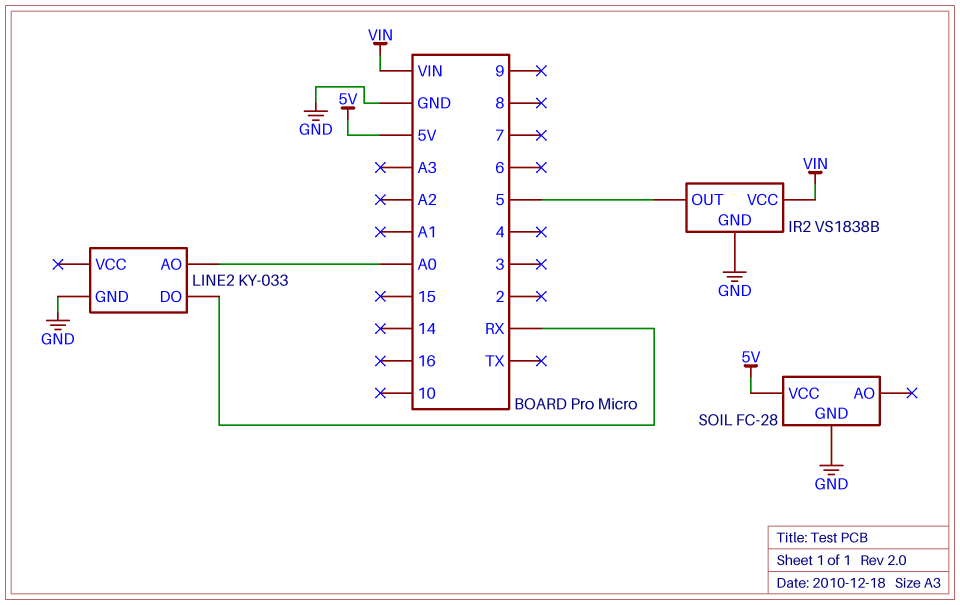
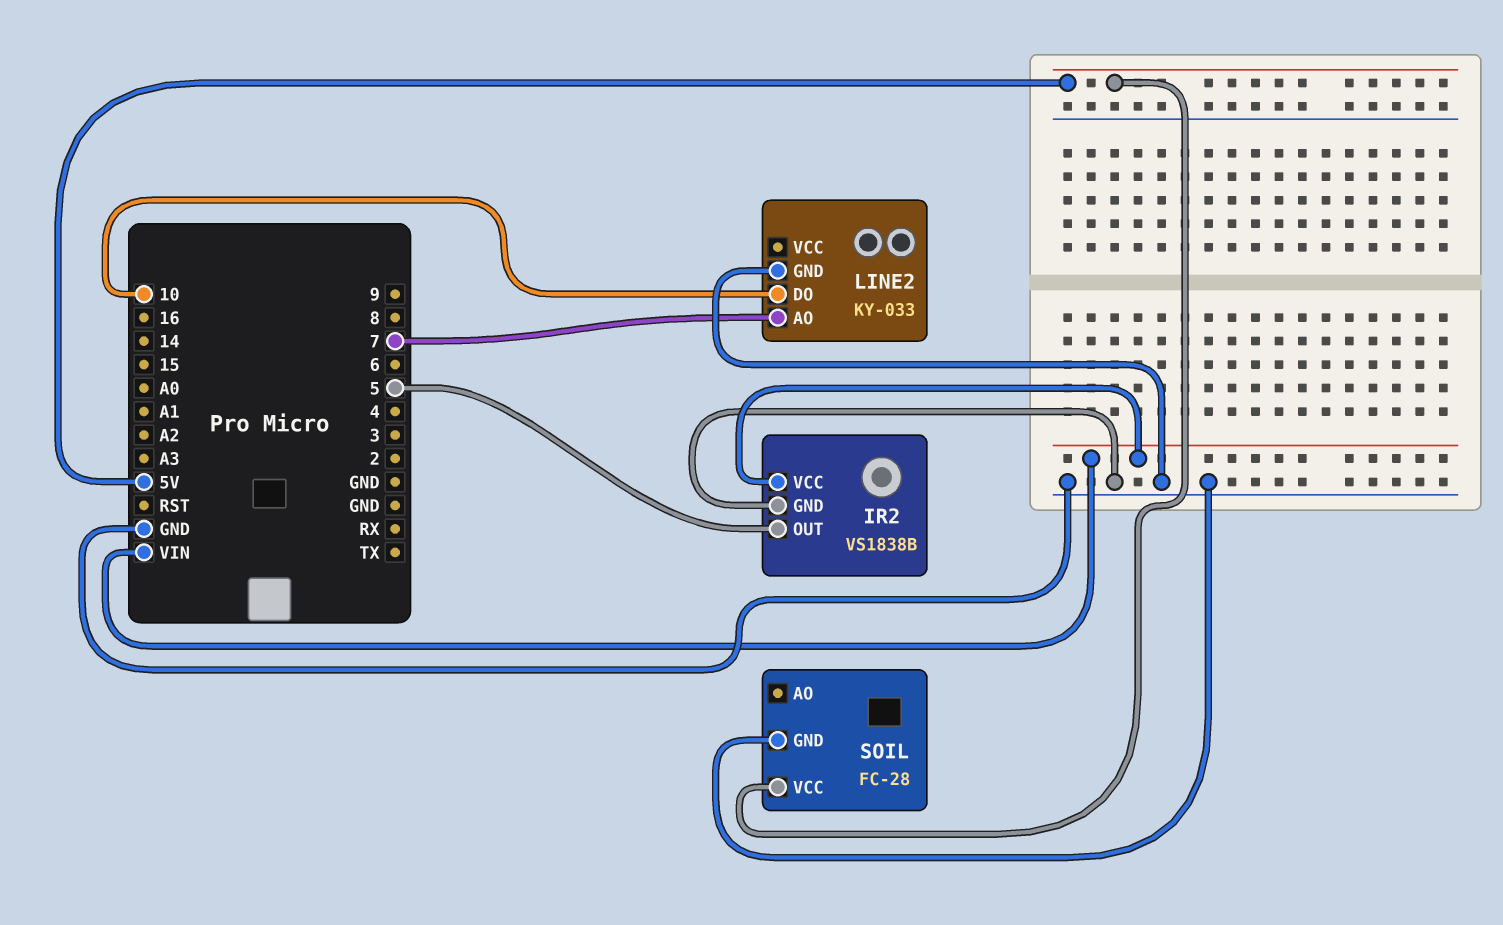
LINE2 pin AO: A0 -> 7
LINE2 pin DO: RX -> 10

